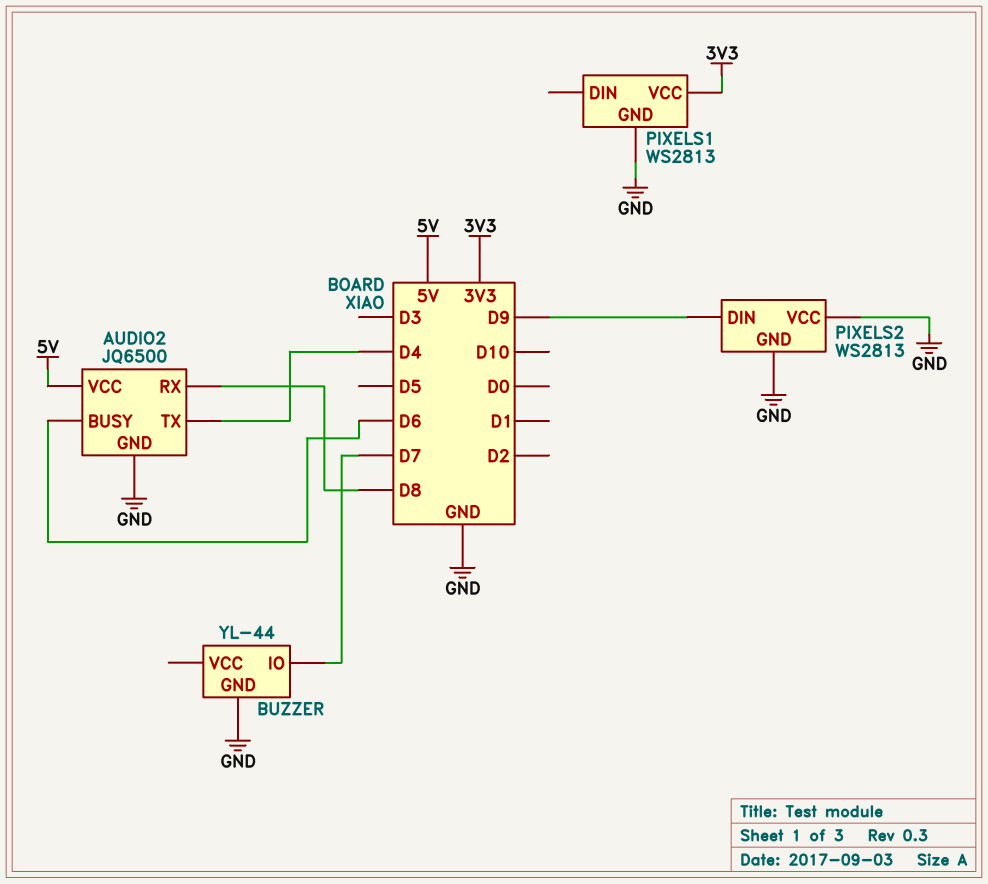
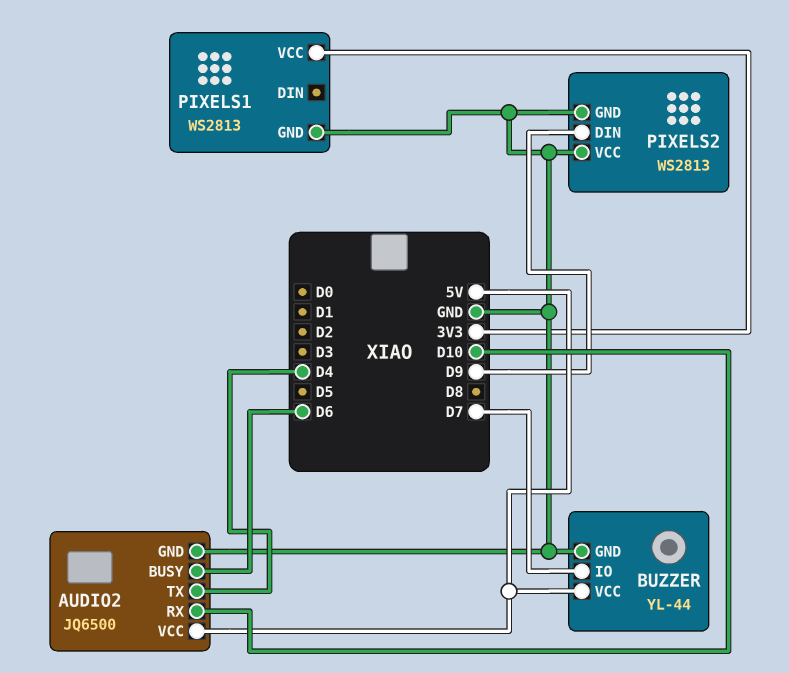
AUDIO2 pin RX: D8 -> D10
BUZZER pin VCC: none -> 5V

